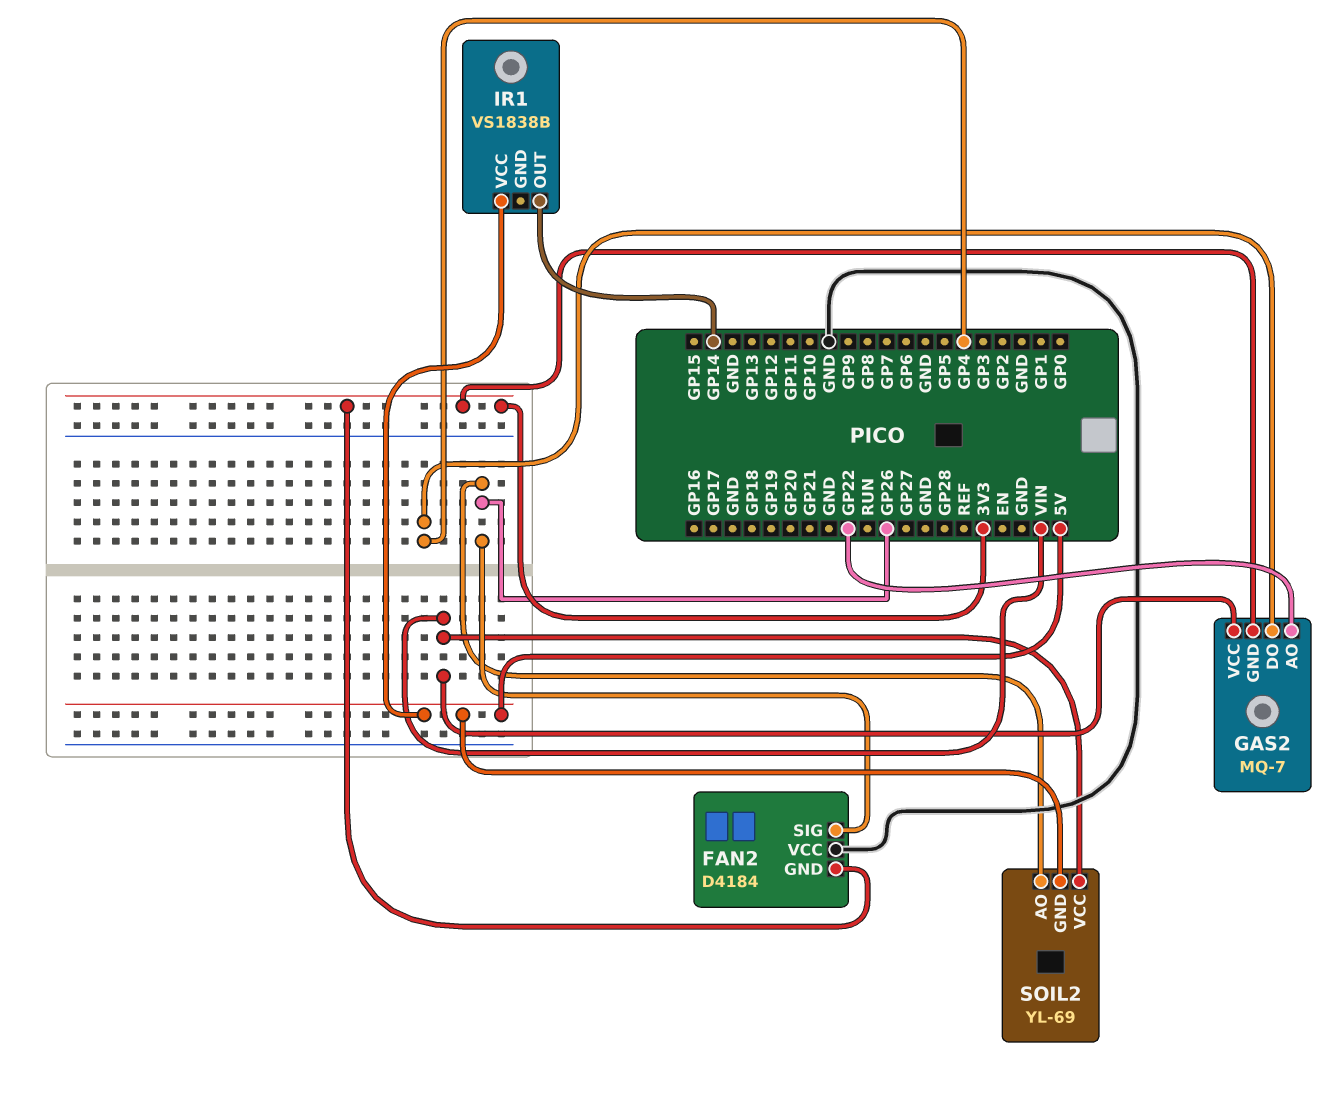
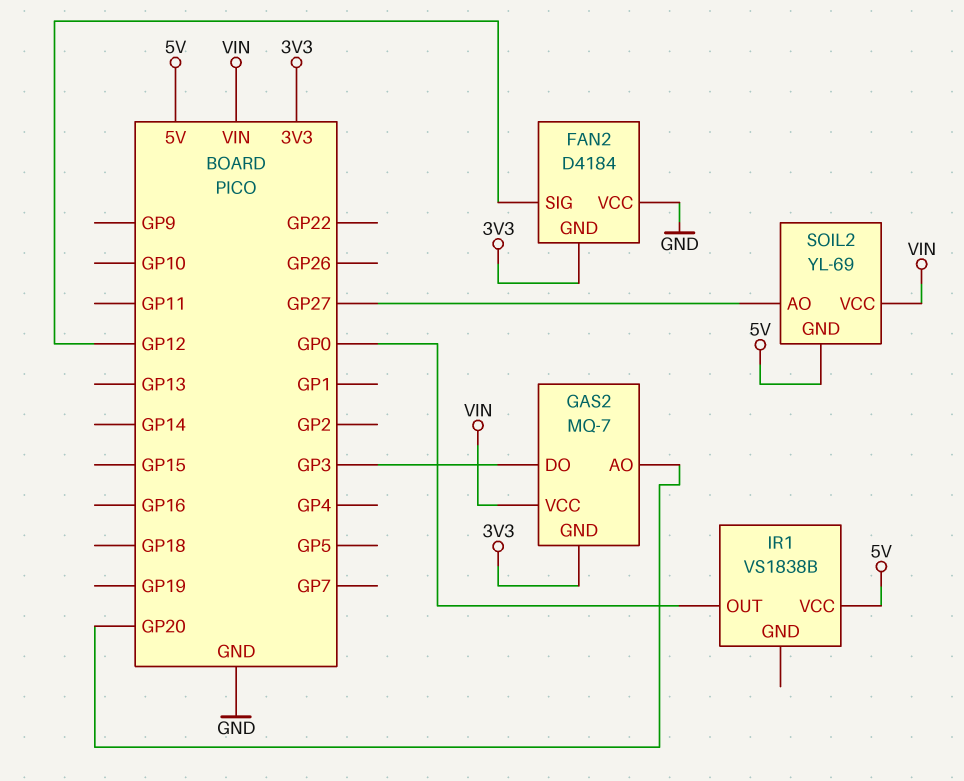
FAN2 pin SIG: GP26 -> GP12
GAS2 pin AO: GP22 -> GP20
GAS2 pin DO: GP4 -> GP3
IR1 pin OUT: GP14 -> GP0
SOIL2 pin AO: GP26 -> GP27

